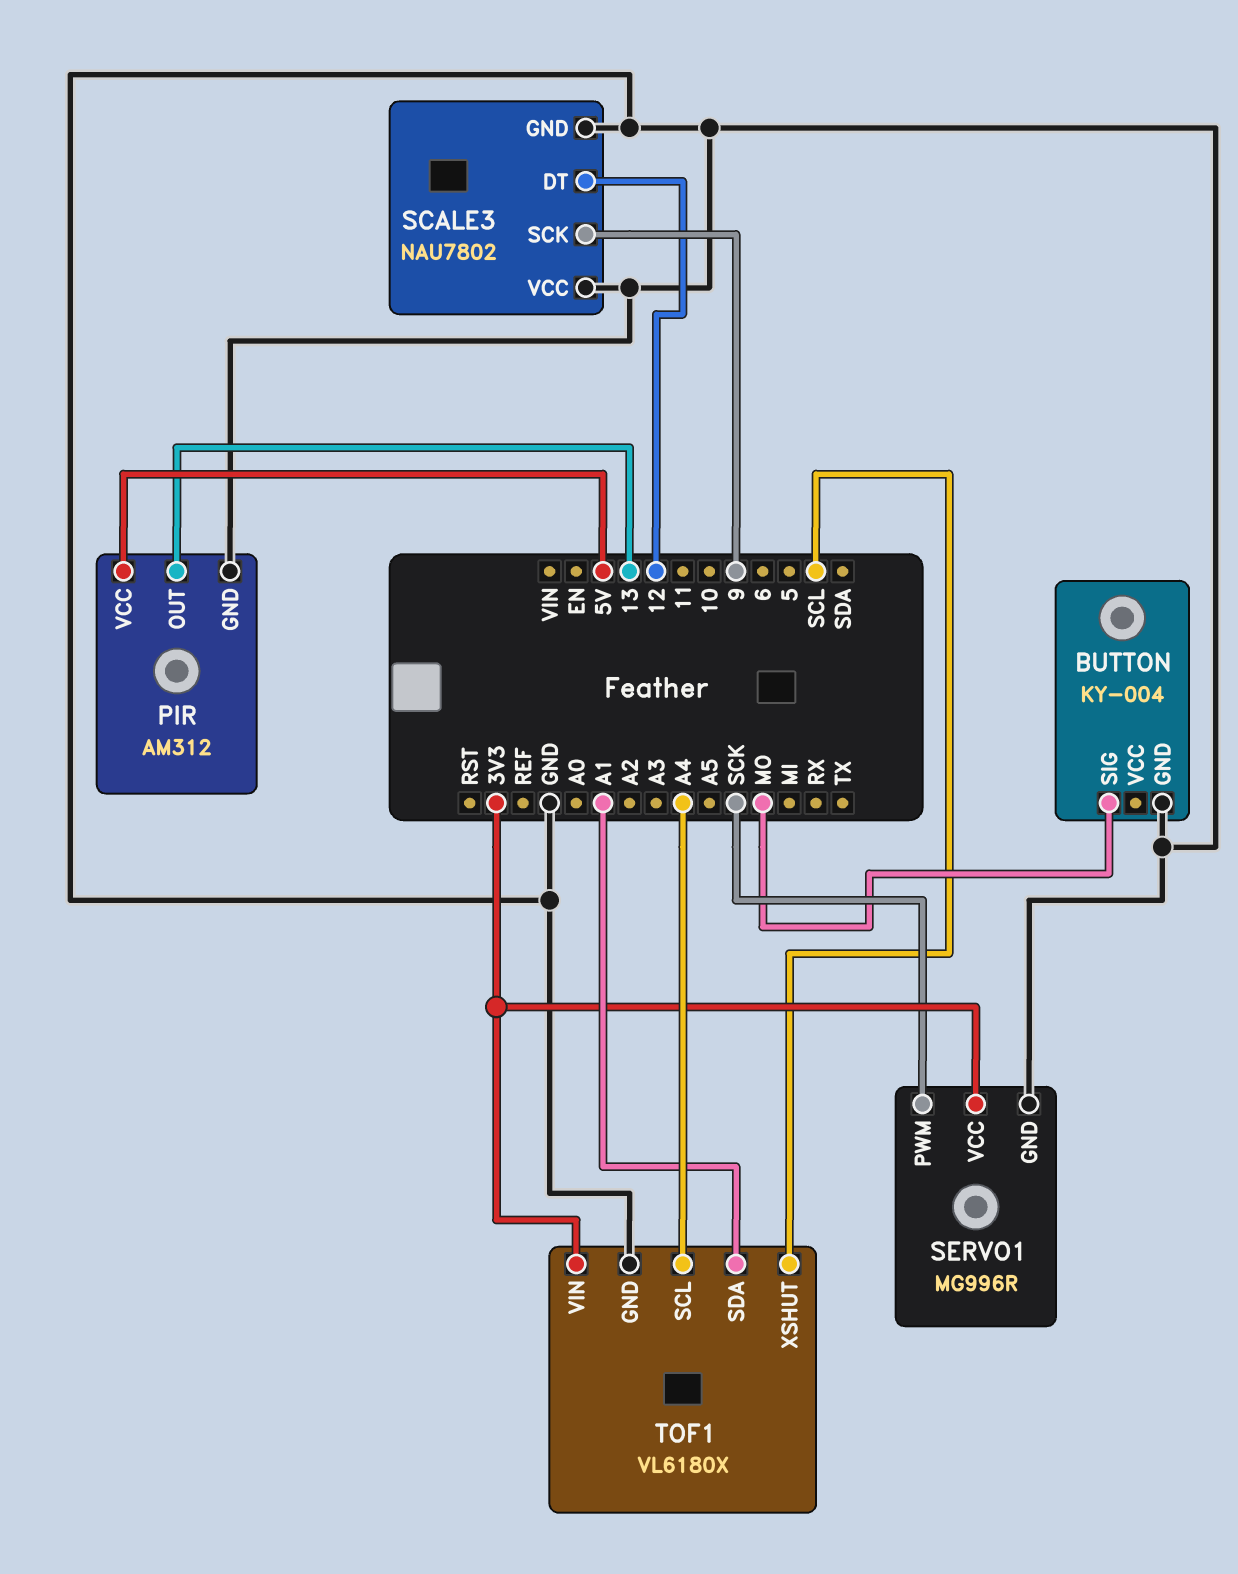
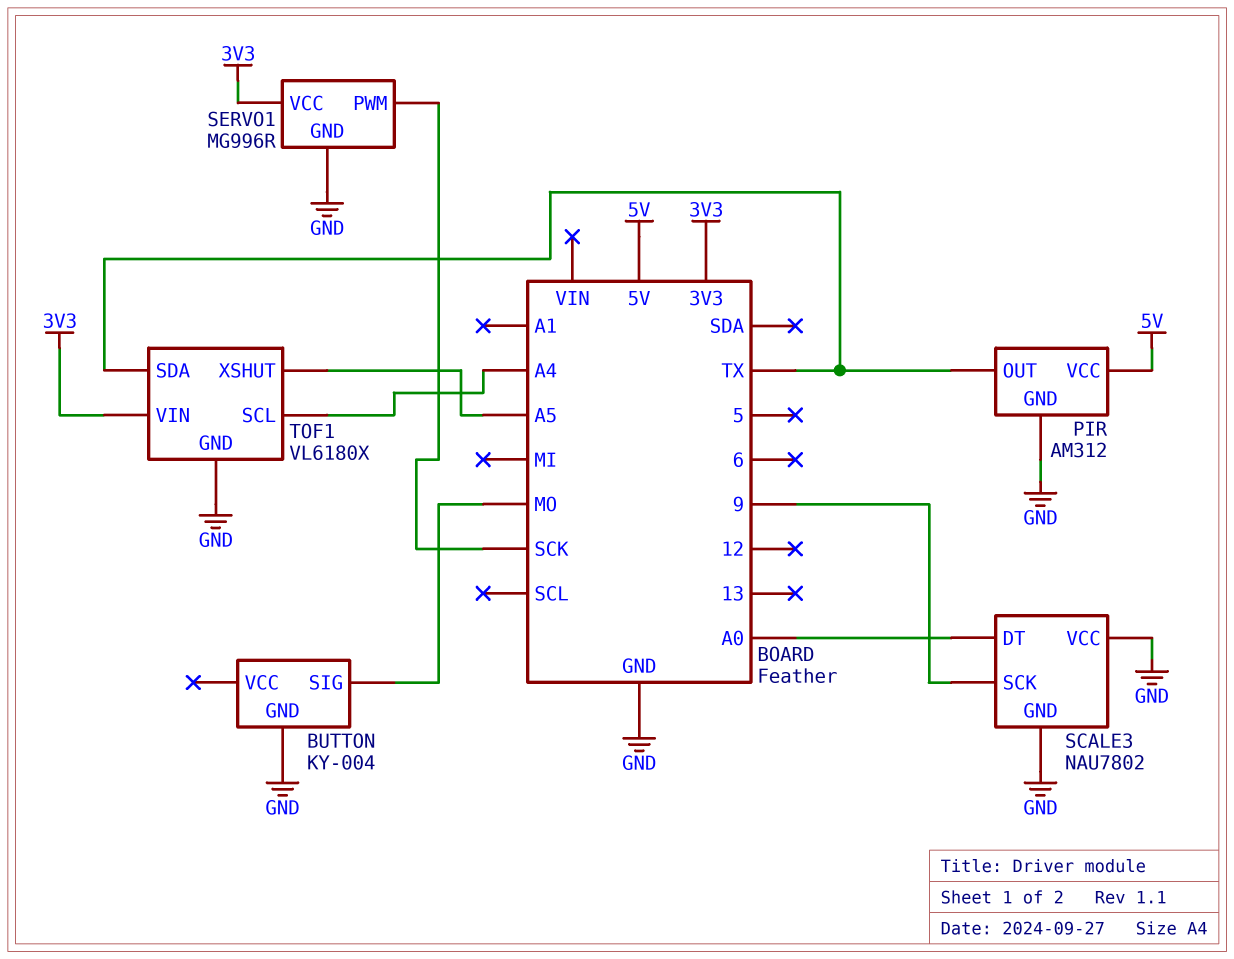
PIR pin OUT: 13 -> TX
SCALE3 pin DT: 12 -> A0
TOF1 pin SDA: A1 -> TX
TOF1 pin XSHUT: SCL -> A5

